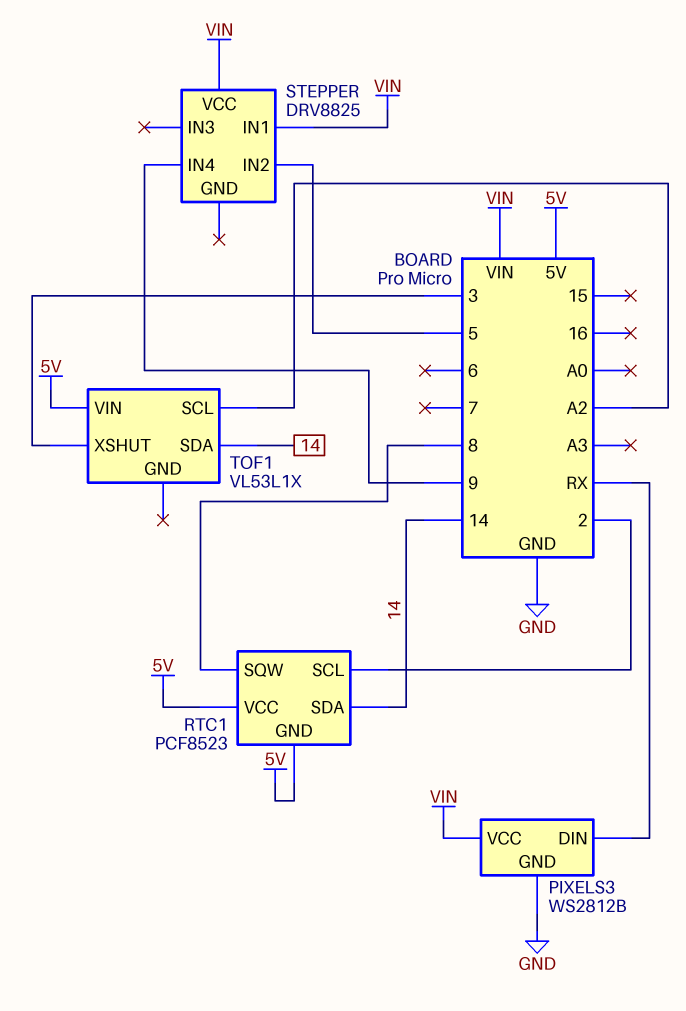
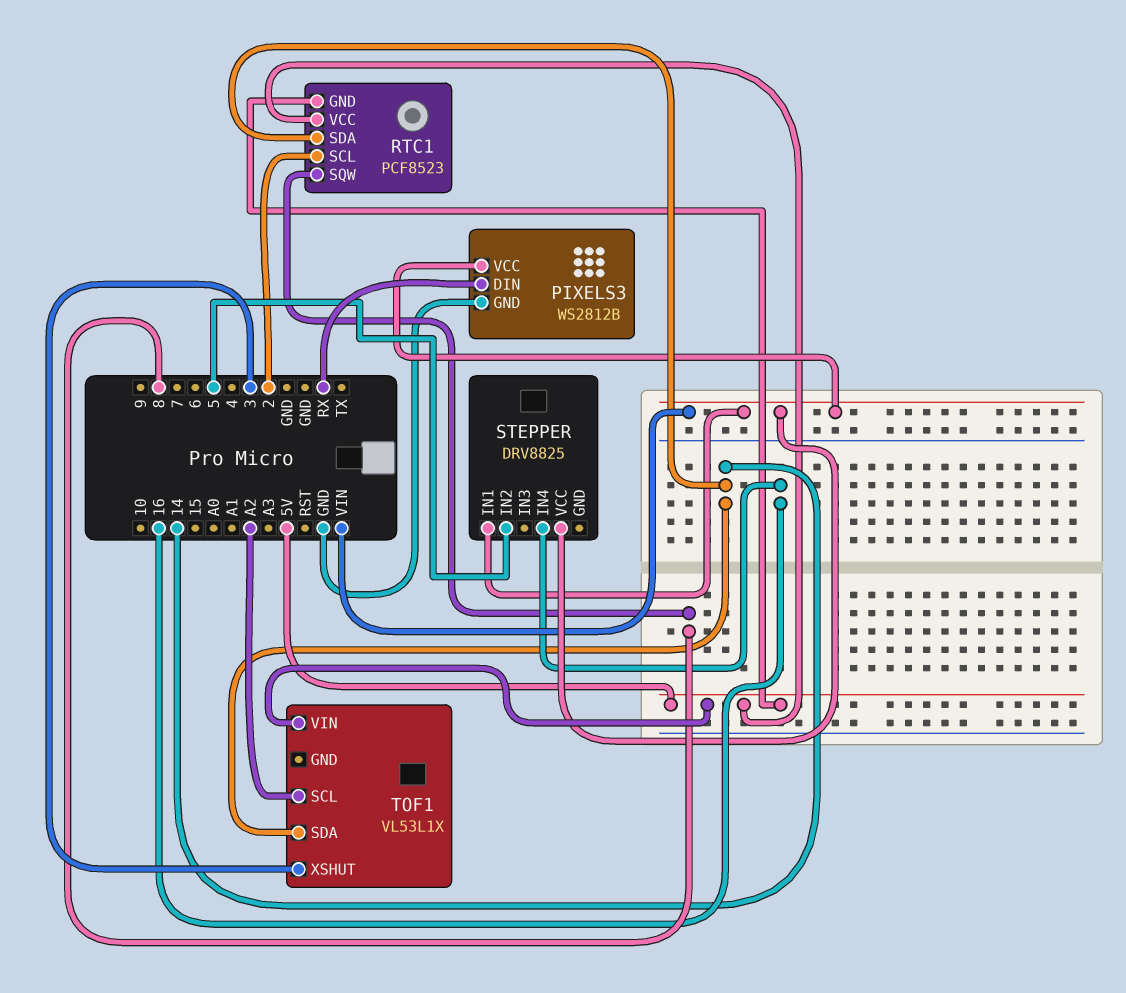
STEPPER pin IN4: 9 -> 16

